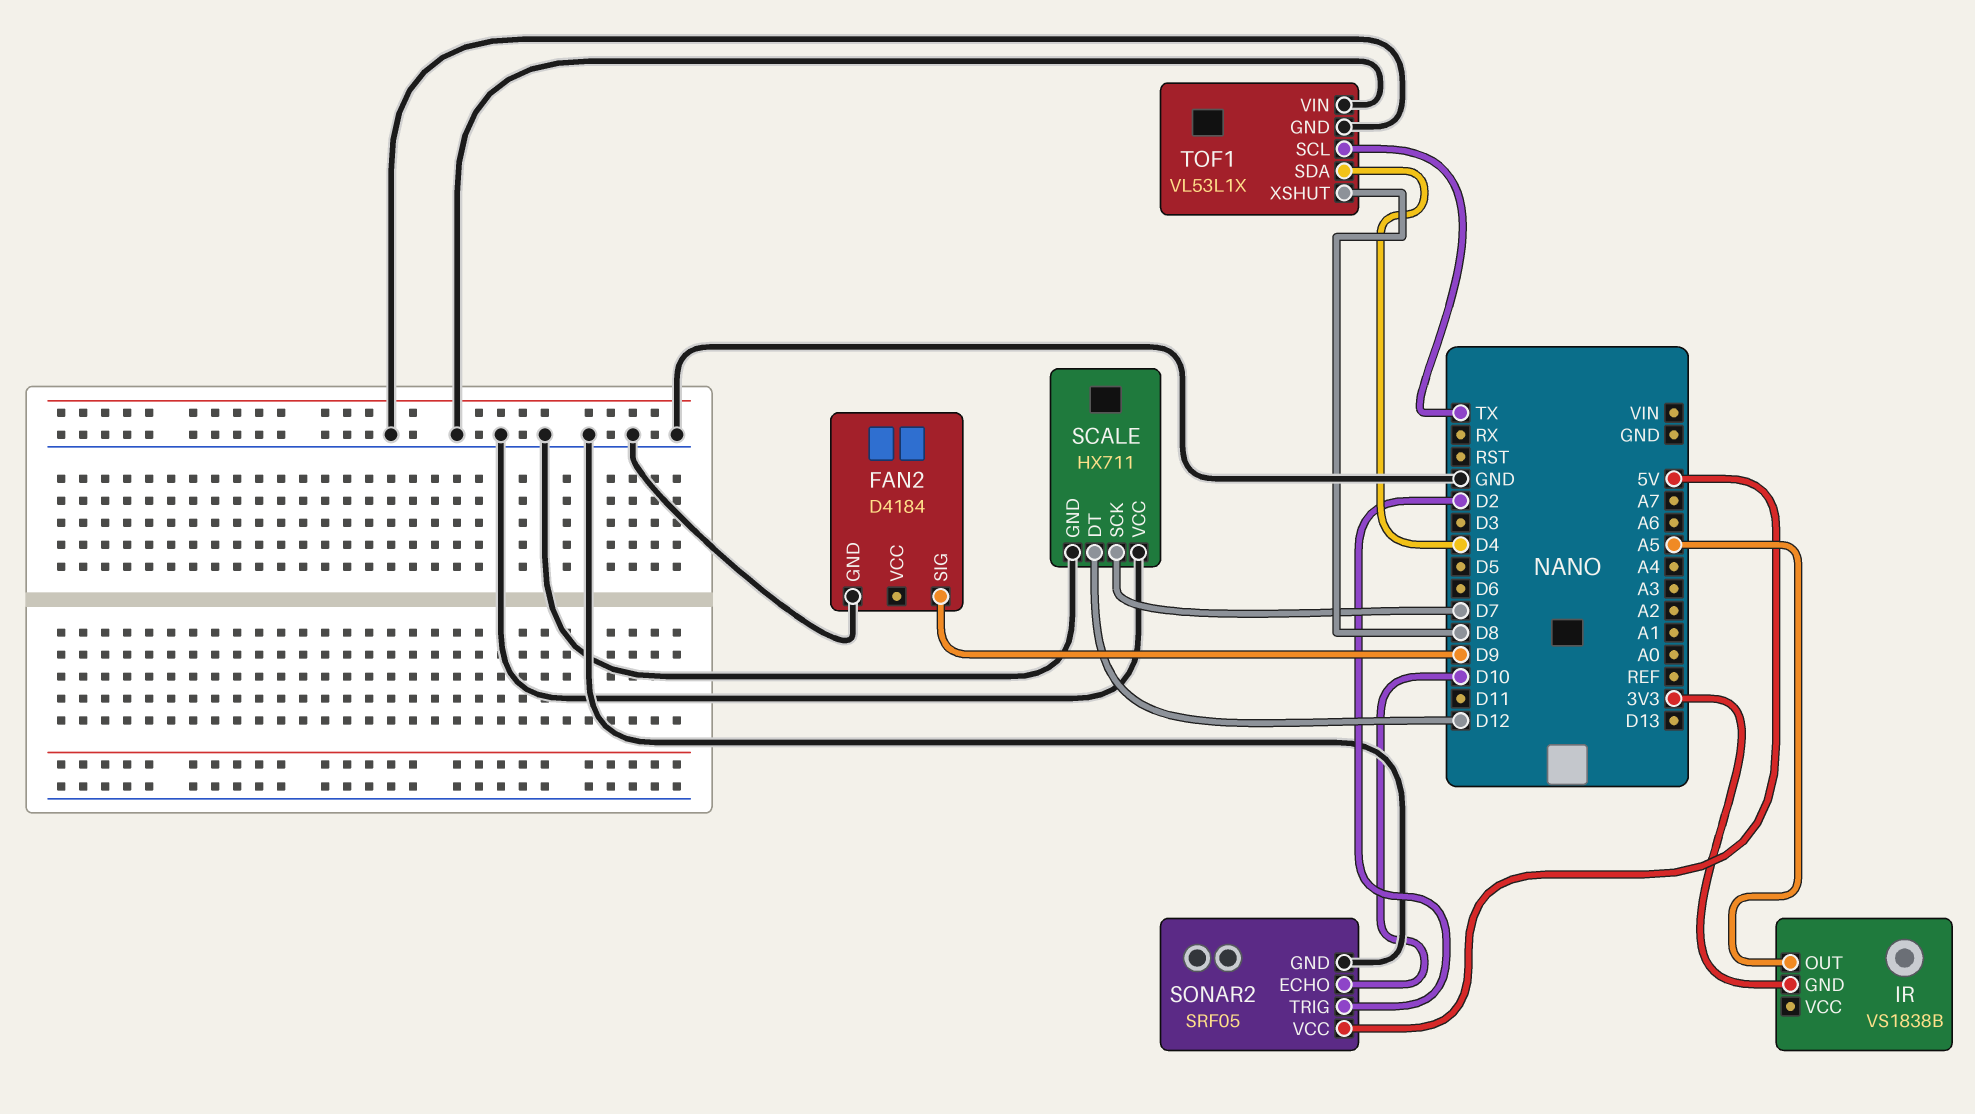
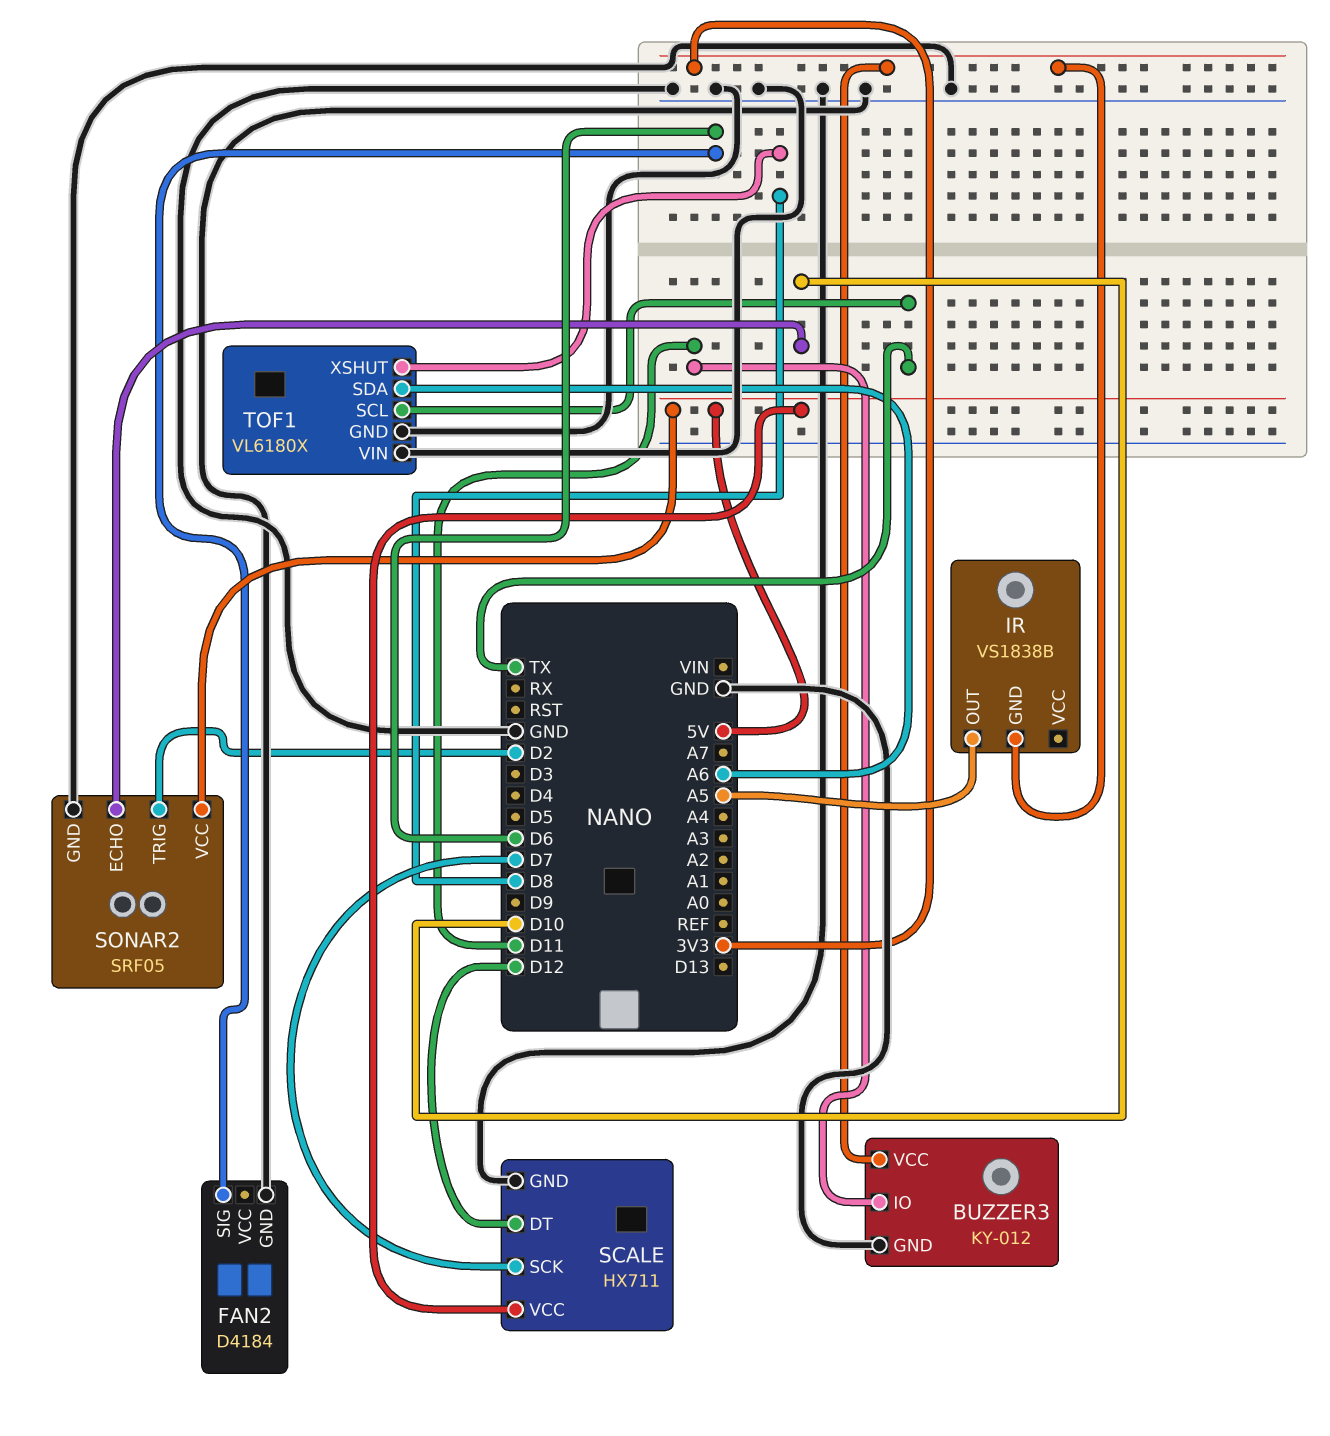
BUZZER3: none -> KY-012
BUZZER3 pin GND: none -> GND
BUZZER3 pin IO: none -> D11
BUZZER3 pin VCC: none -> 3V3
FAN2 pin SIG: D9 -> D6
SCALE pin VCC: GND -> 5V
TOF1: VL53L1X -> VL6180X
TOF1 pin SDA: D4 -> A6

